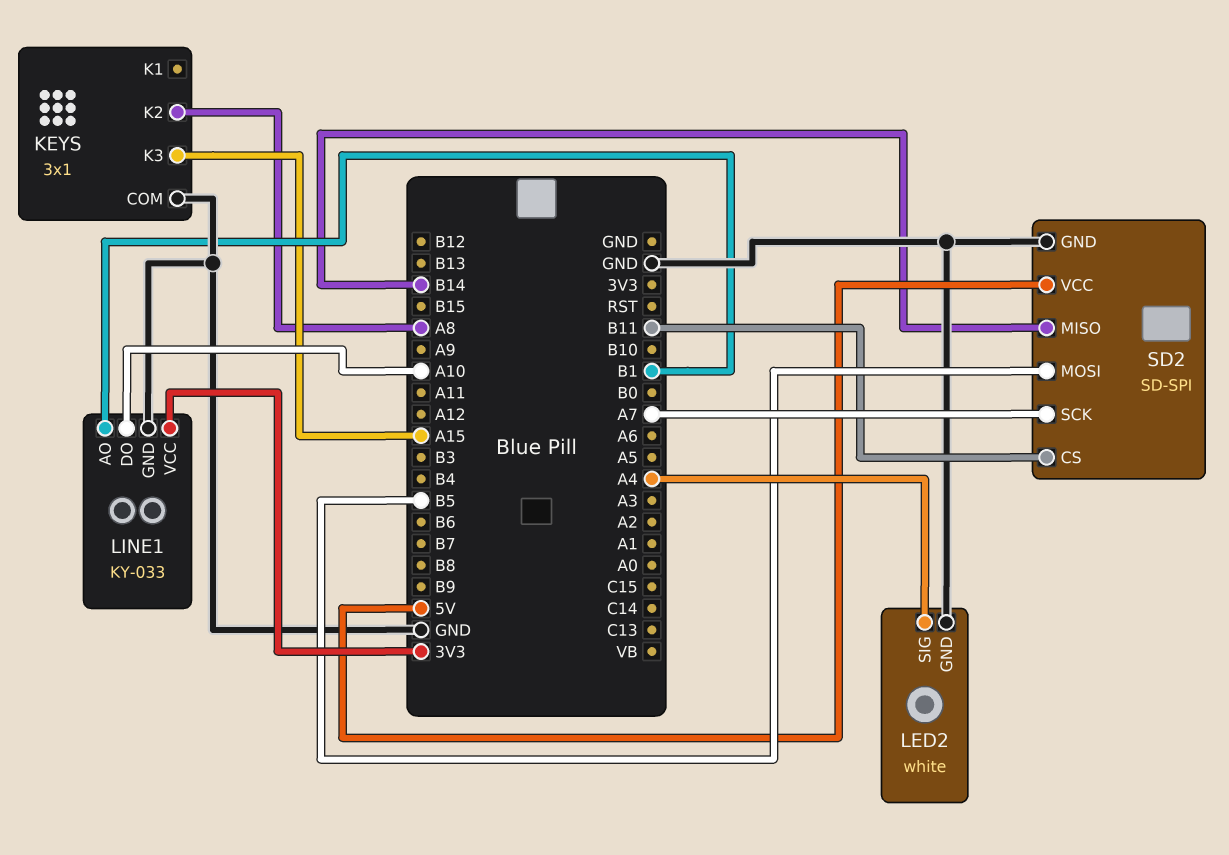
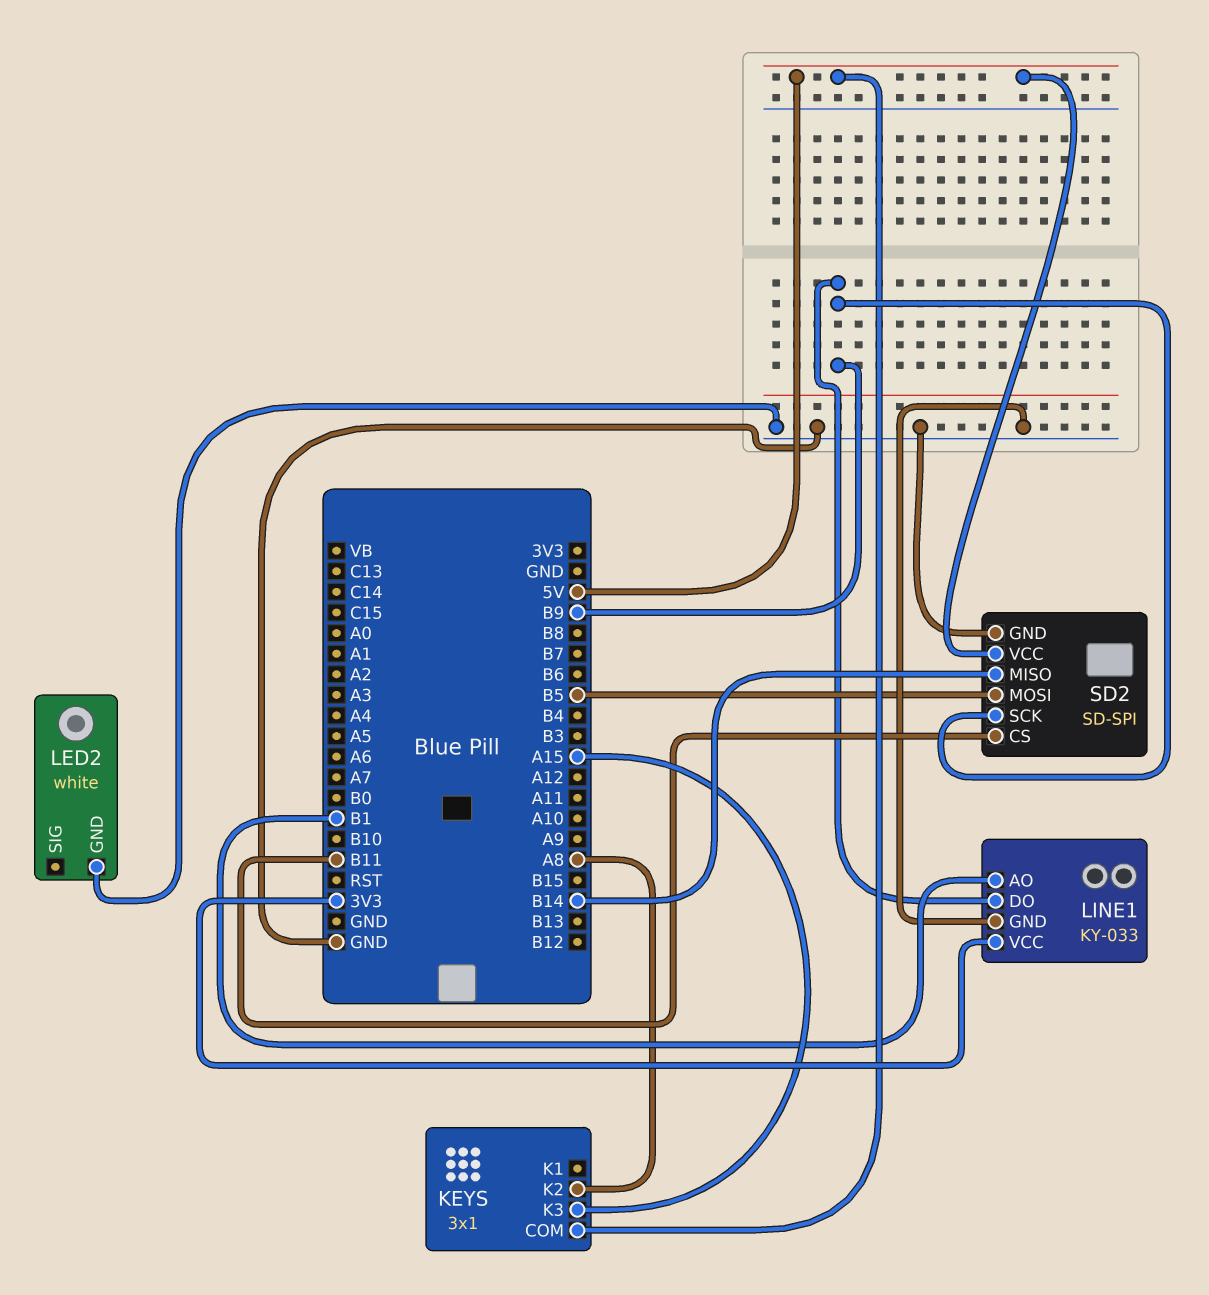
KEYS pin COM: GND -> 5V
LED2 pin SIG: A4 -> none
LINE1 pin DO: A10 -> B9
SD2 pin SCK: A7 -> B9

